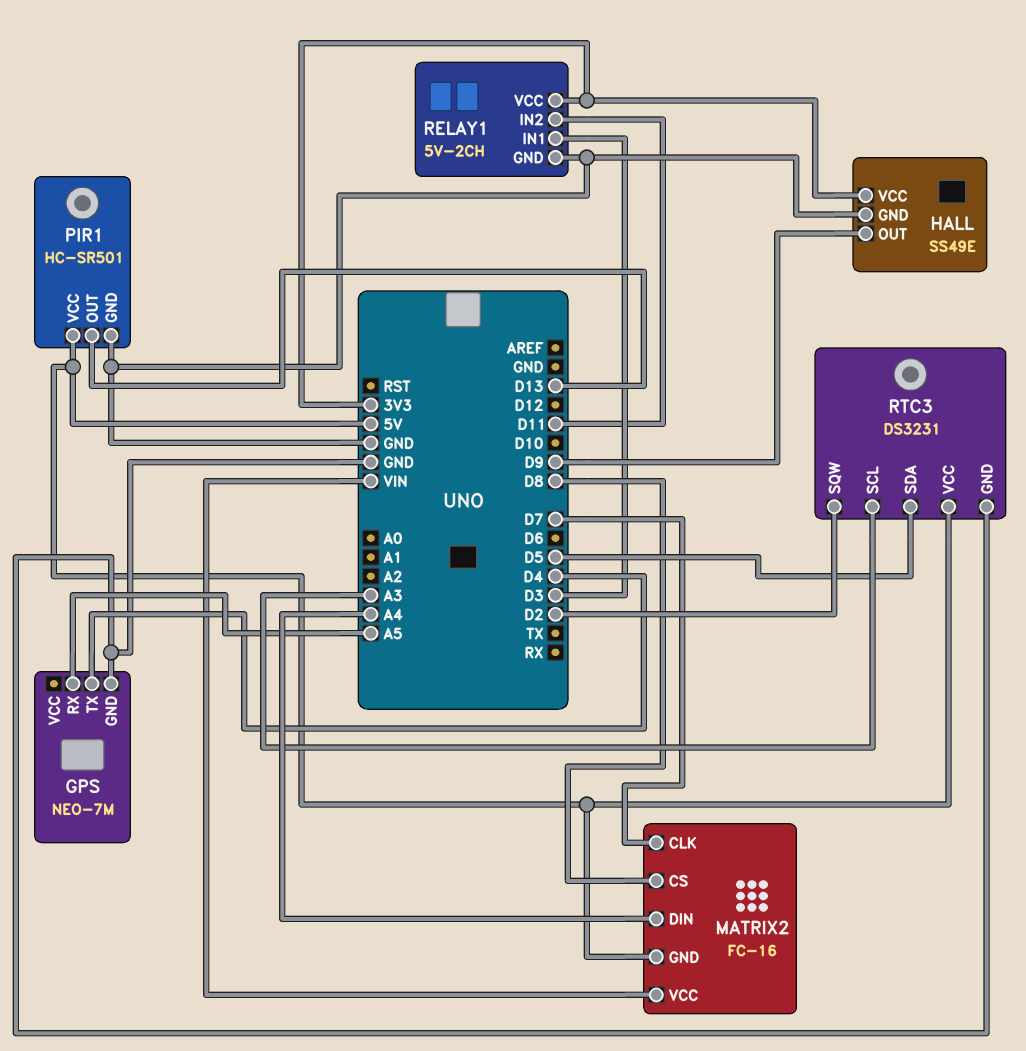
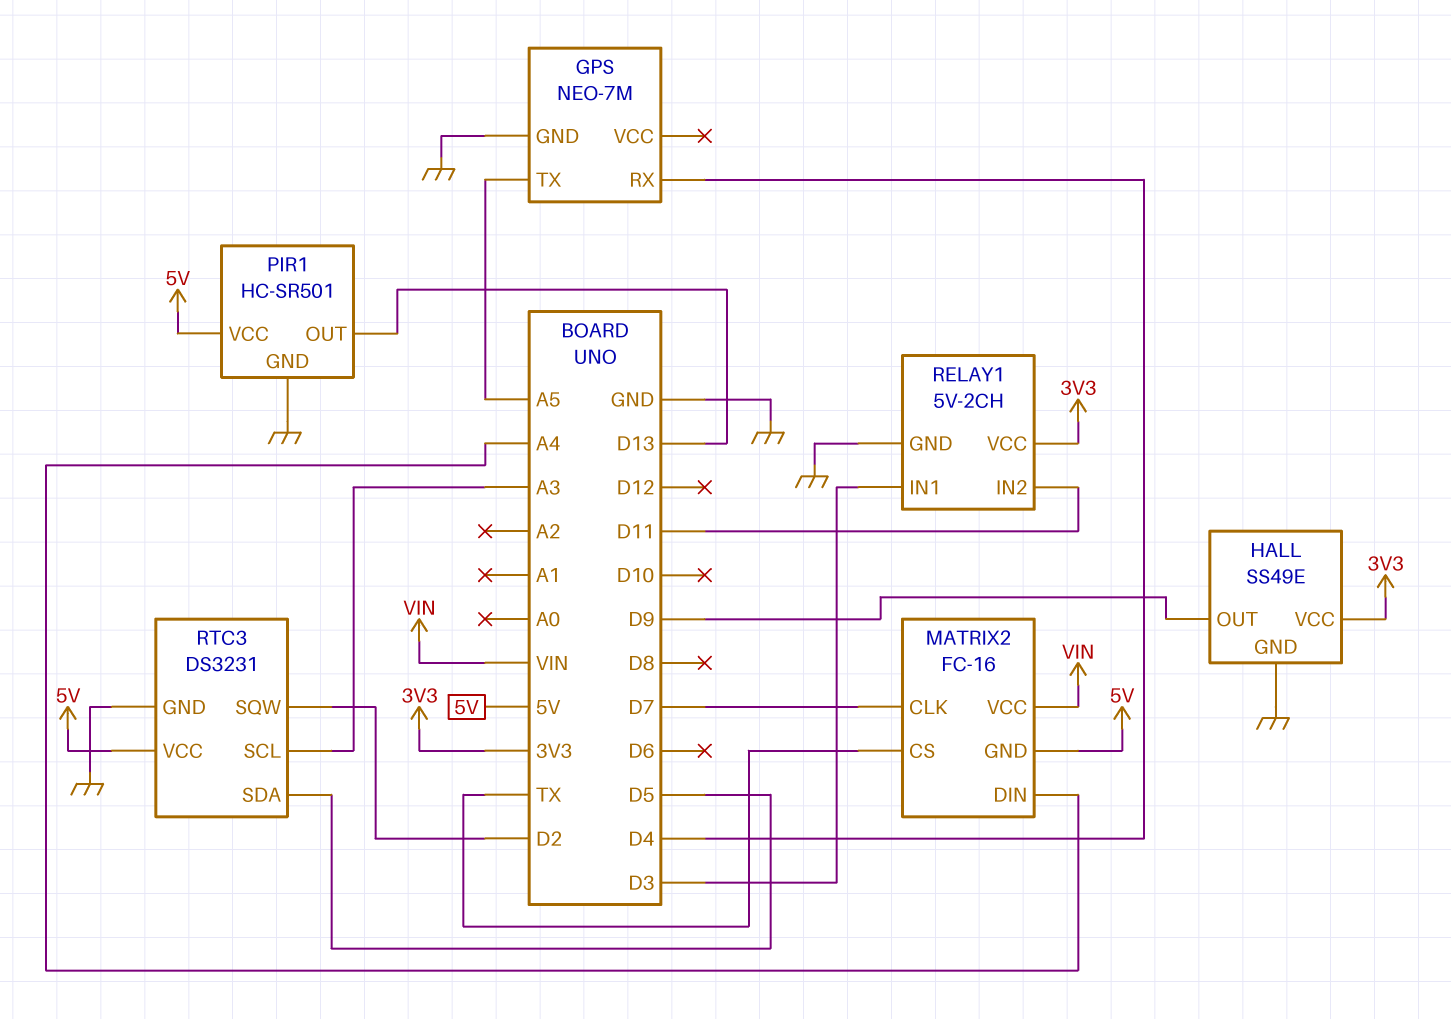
GPS pin RX: A5 -> D4
GPS pin TX: D4 -> A5
MATRIX2 pin CS: D8 -> TX

